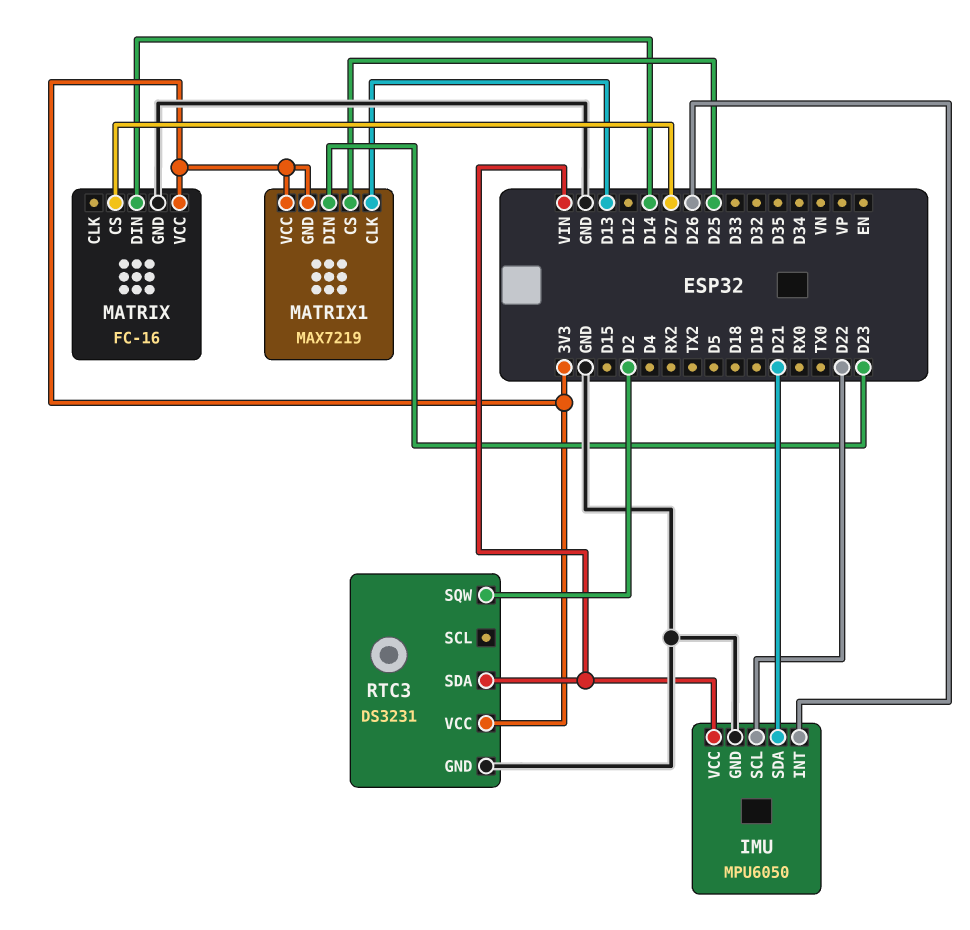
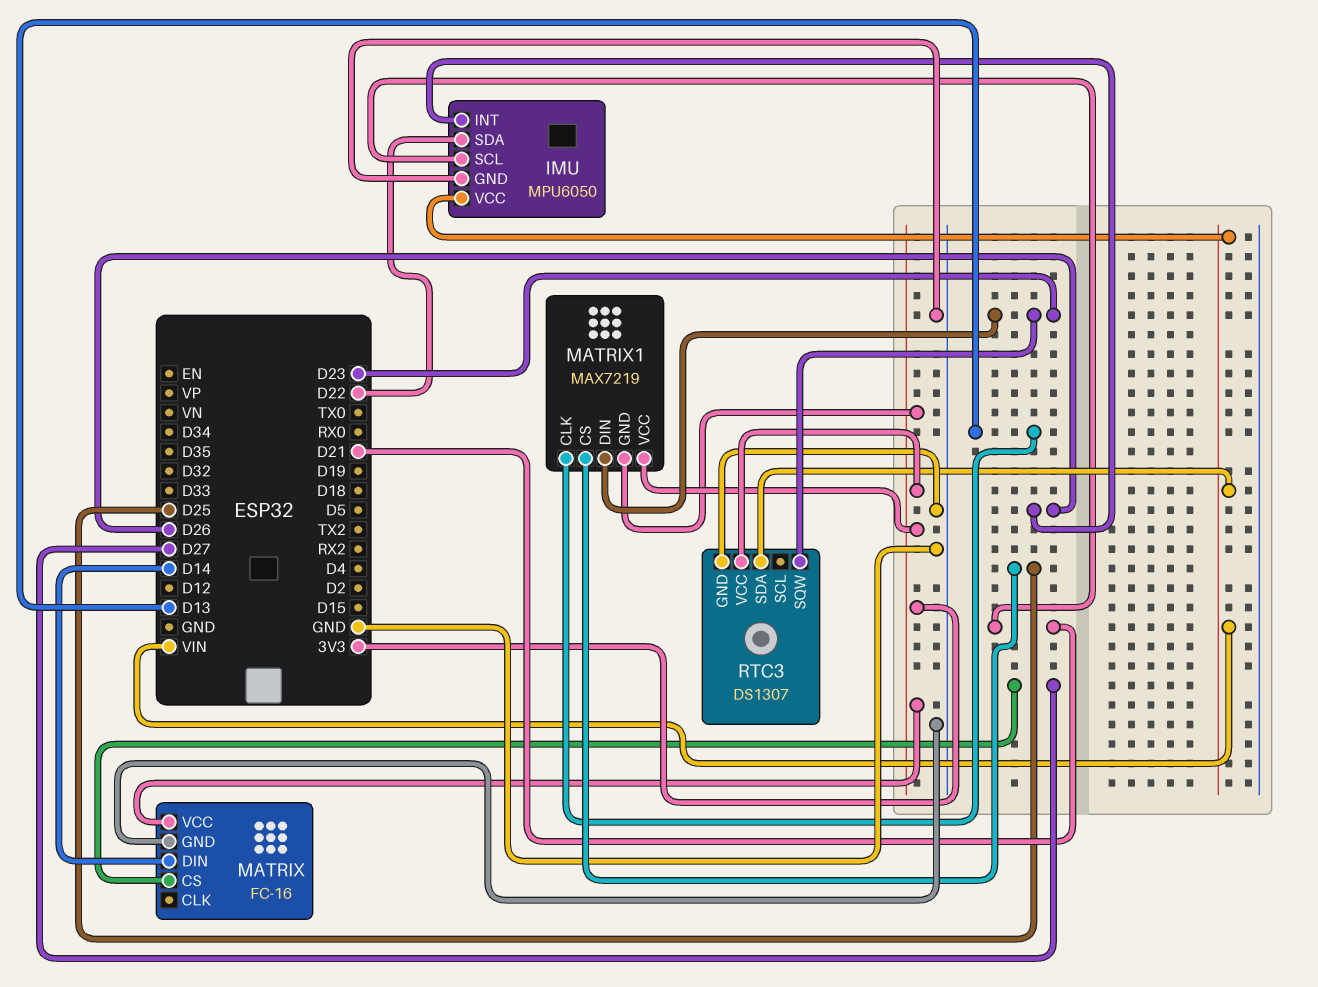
IMU pin SCL: D22 -> D21
IMU pin SDA: D21 -> D22
RTC3: DS3231 -> DS1307
RTC3 pin SQW: D2 -> D23

